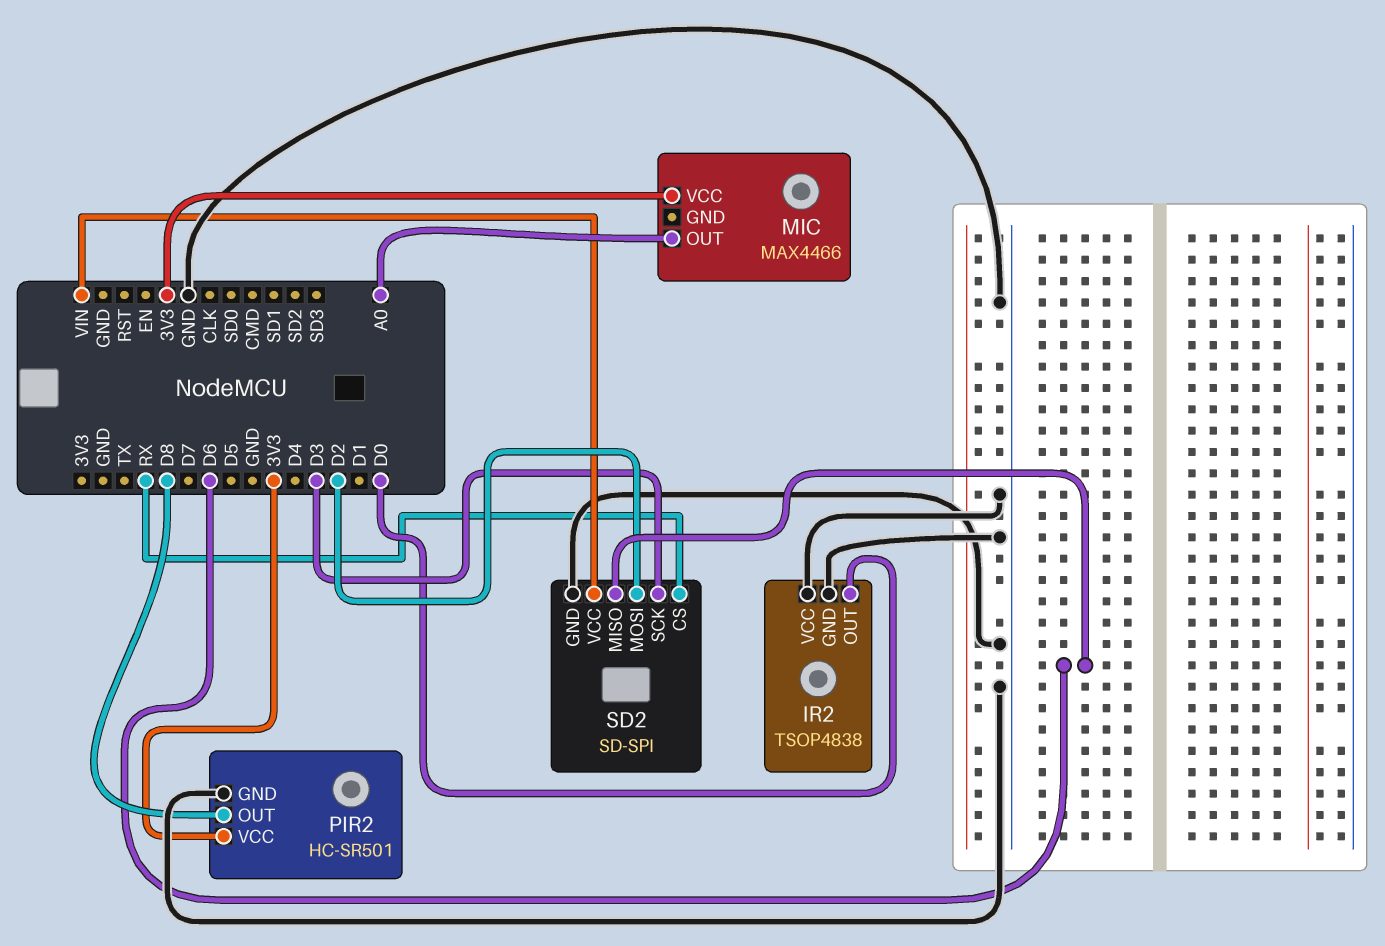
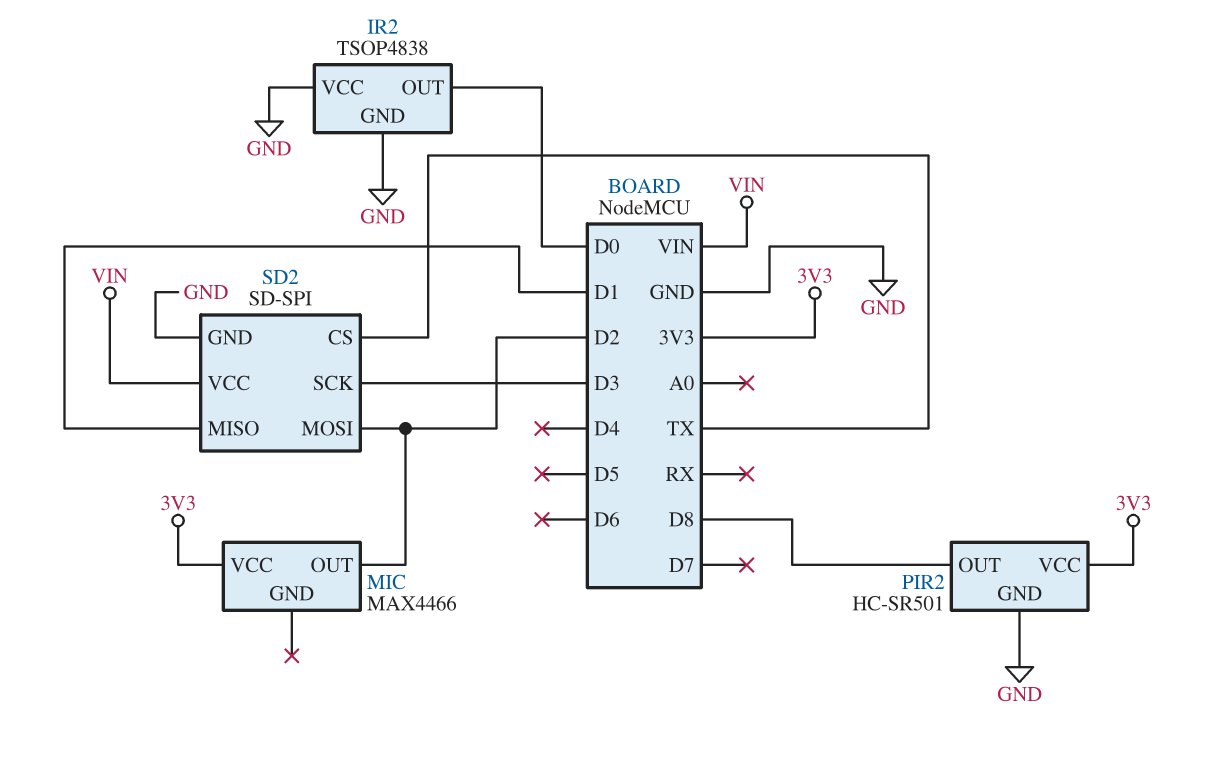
MIC pin OUT: A0 -> D2
SD2 pin CS: RX -> TX
SD2 pin MISO: D6 -> D1

